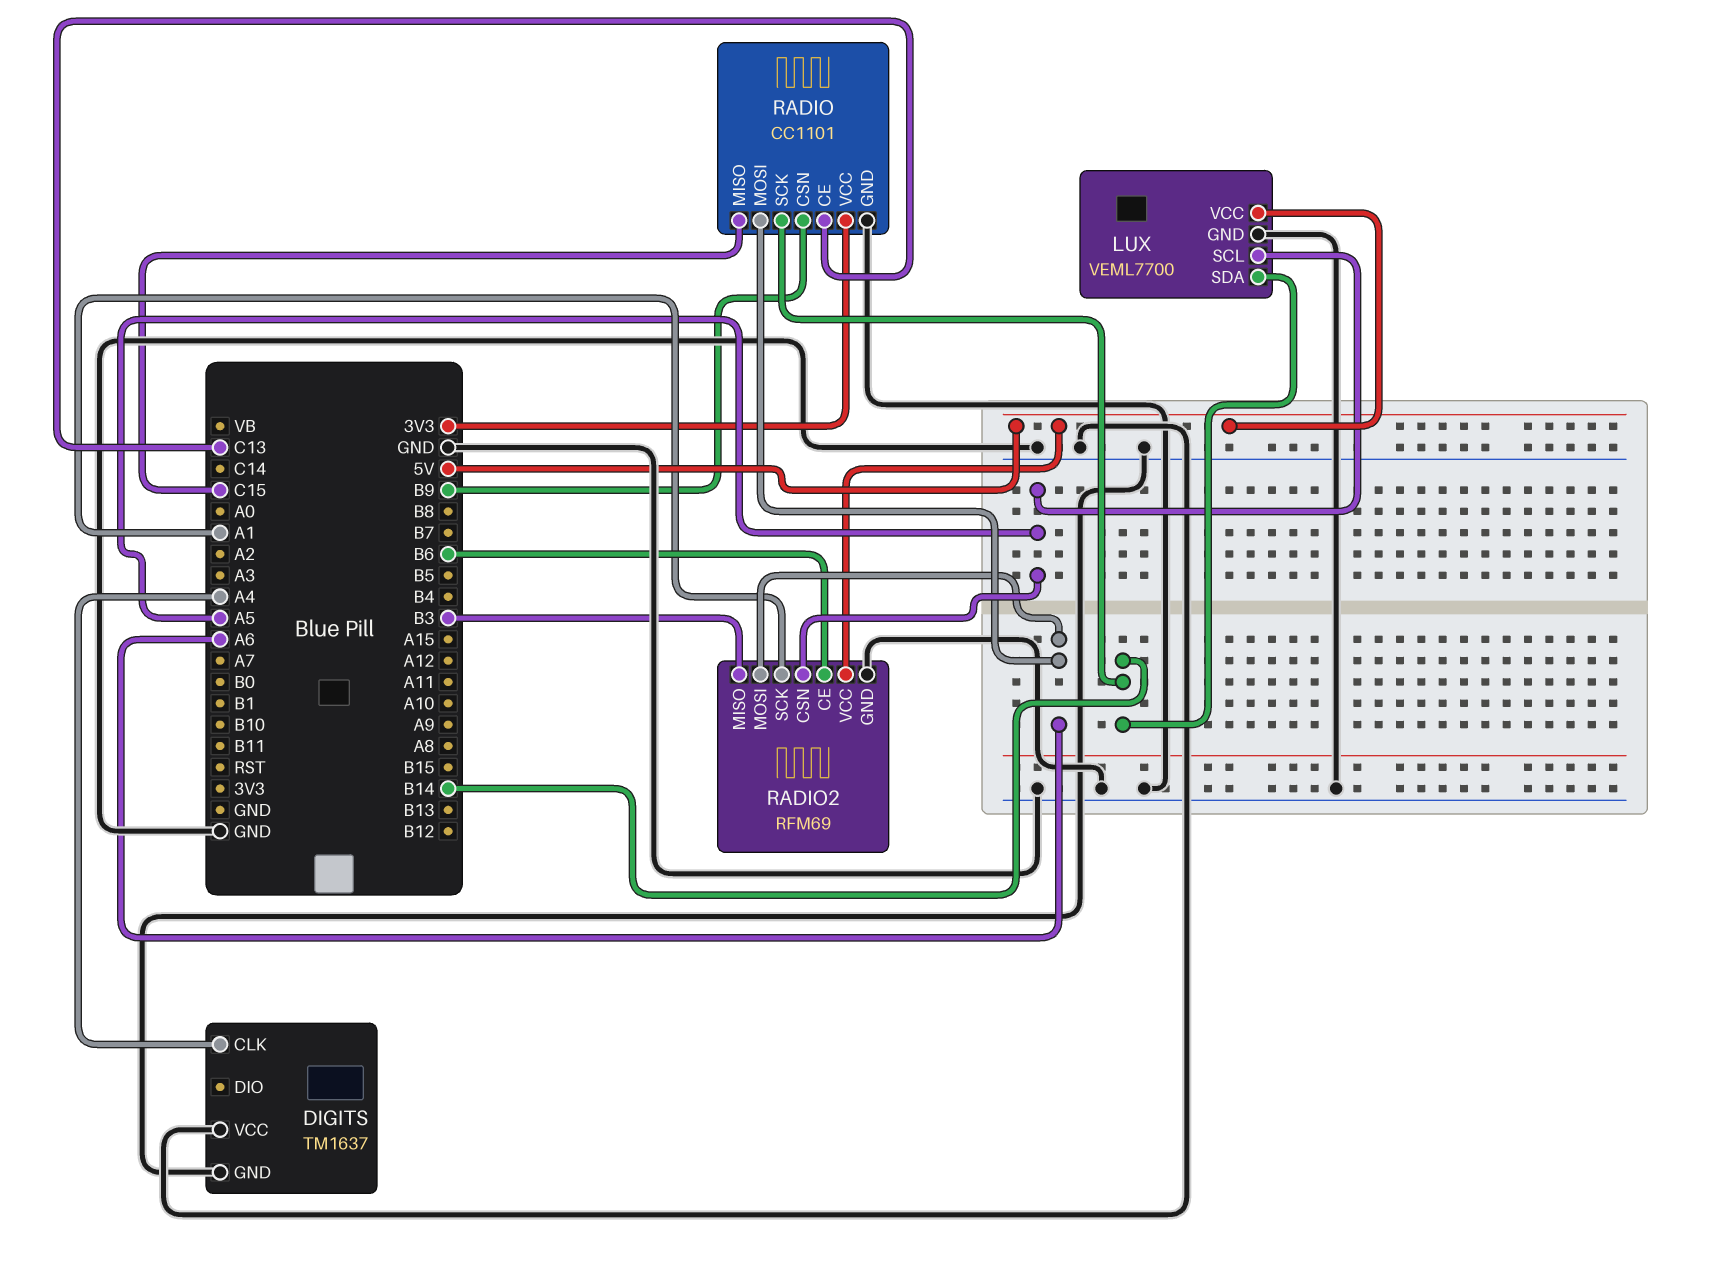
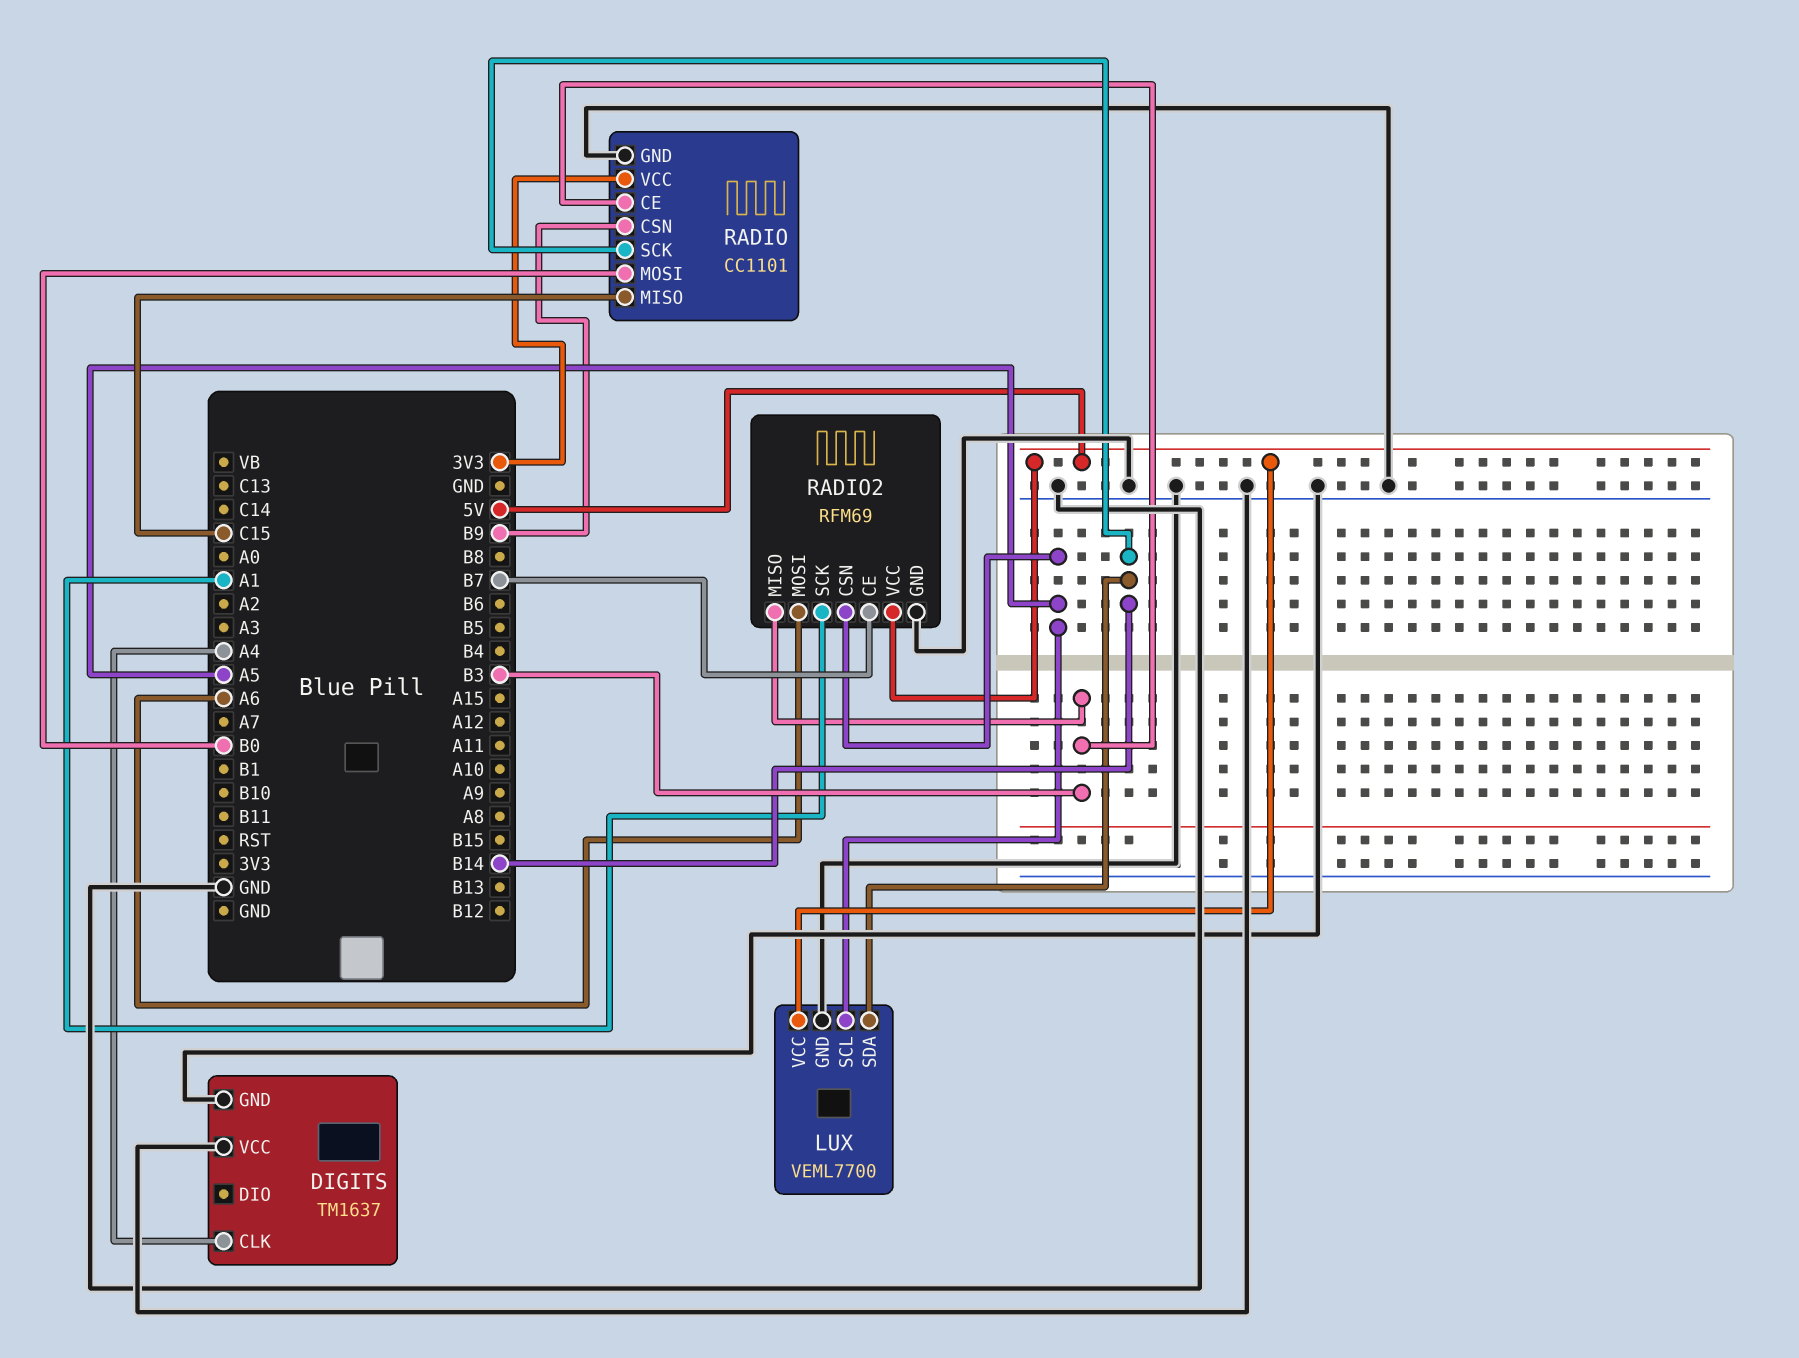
RADIO pin CE: C13 -> B3
RADIO pin MOSI: A6 -> B0
RADIO2 pin CE: B6 -> B7

